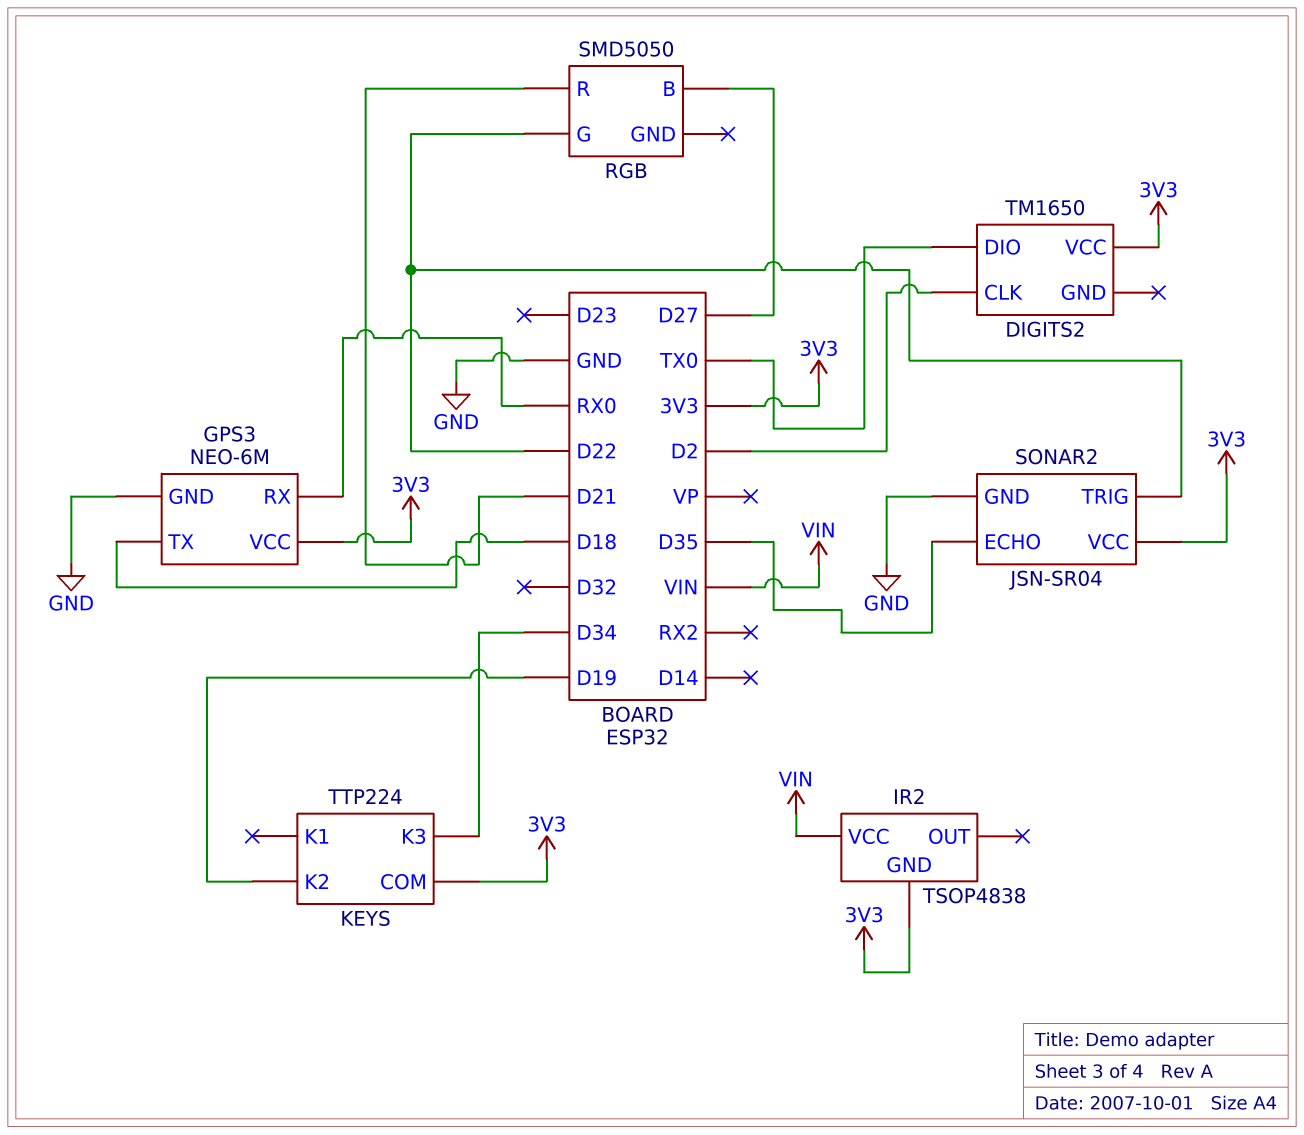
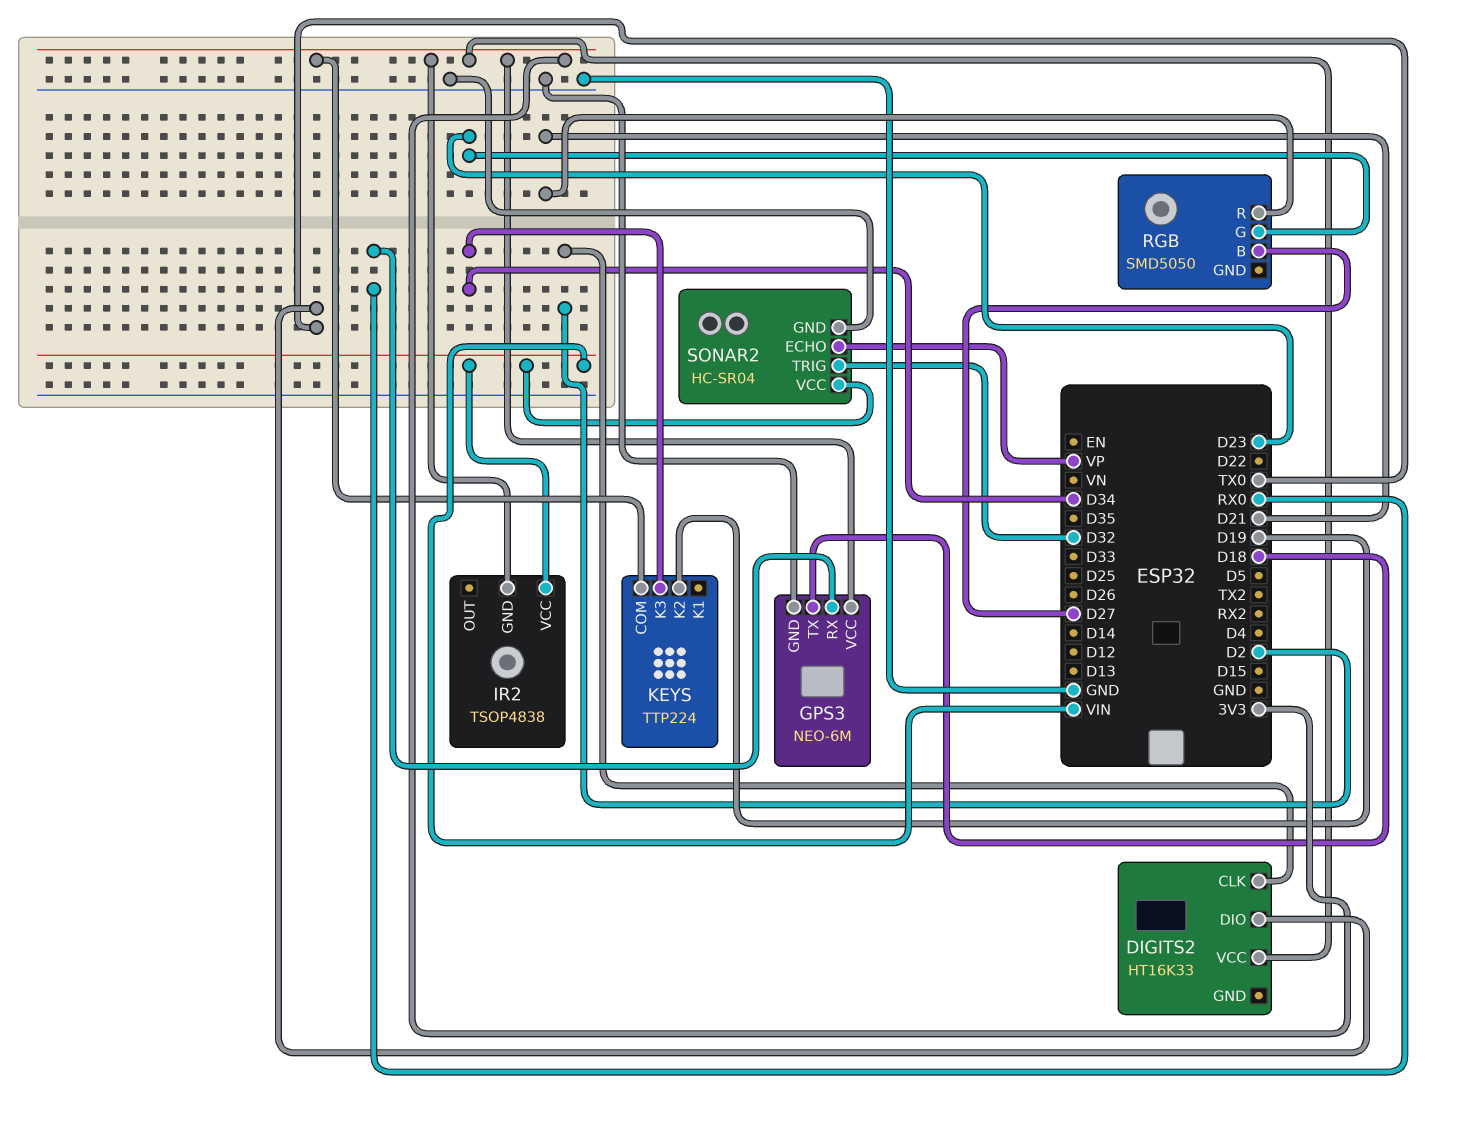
DIGITS2: TM1650 -> HT16K33
RGB pin G: D22 -> D23
SONAR2: JSN-SR04 -> HC-SR04
SONAR2 pin ECHO: D35 -> VP
SONAR2 pin TRIG: D22 -> D32
SONAR2 pin VCC: 3V3 -> VIN

